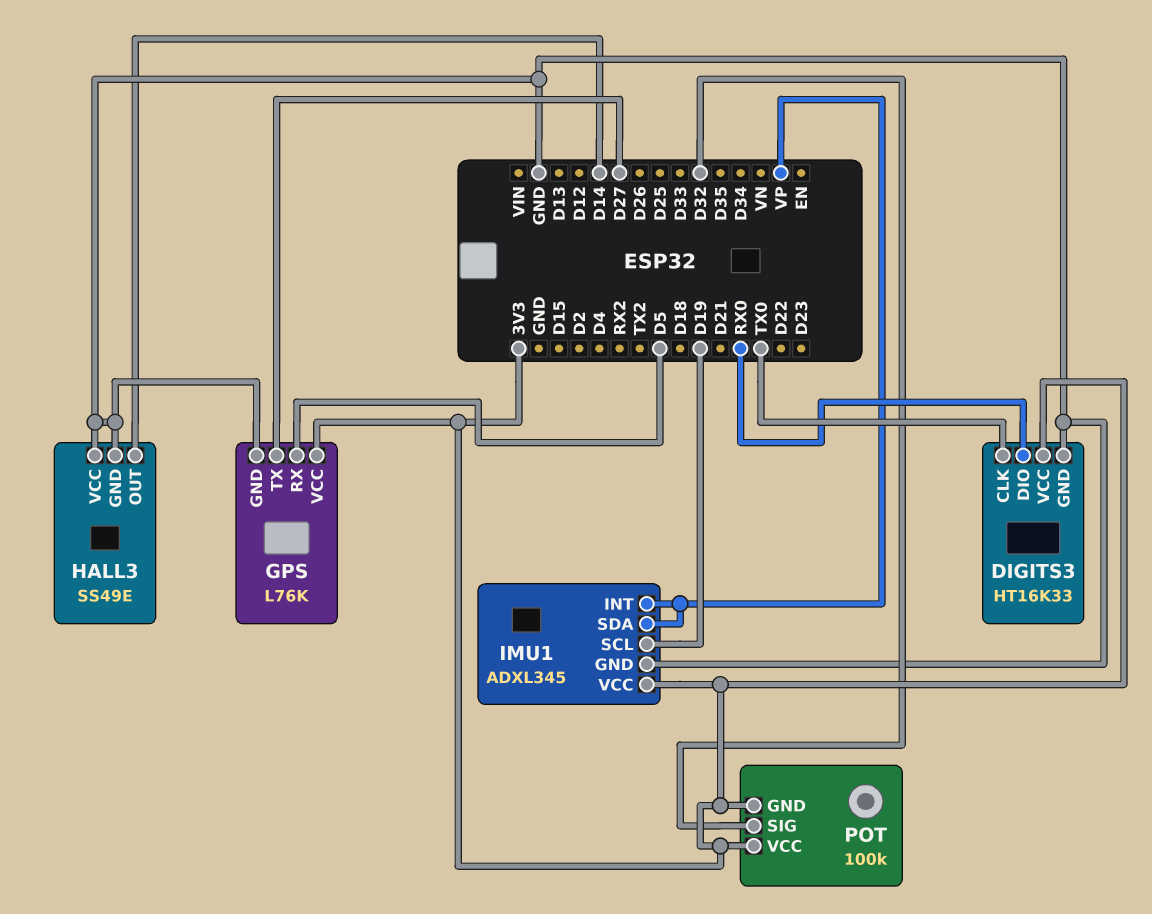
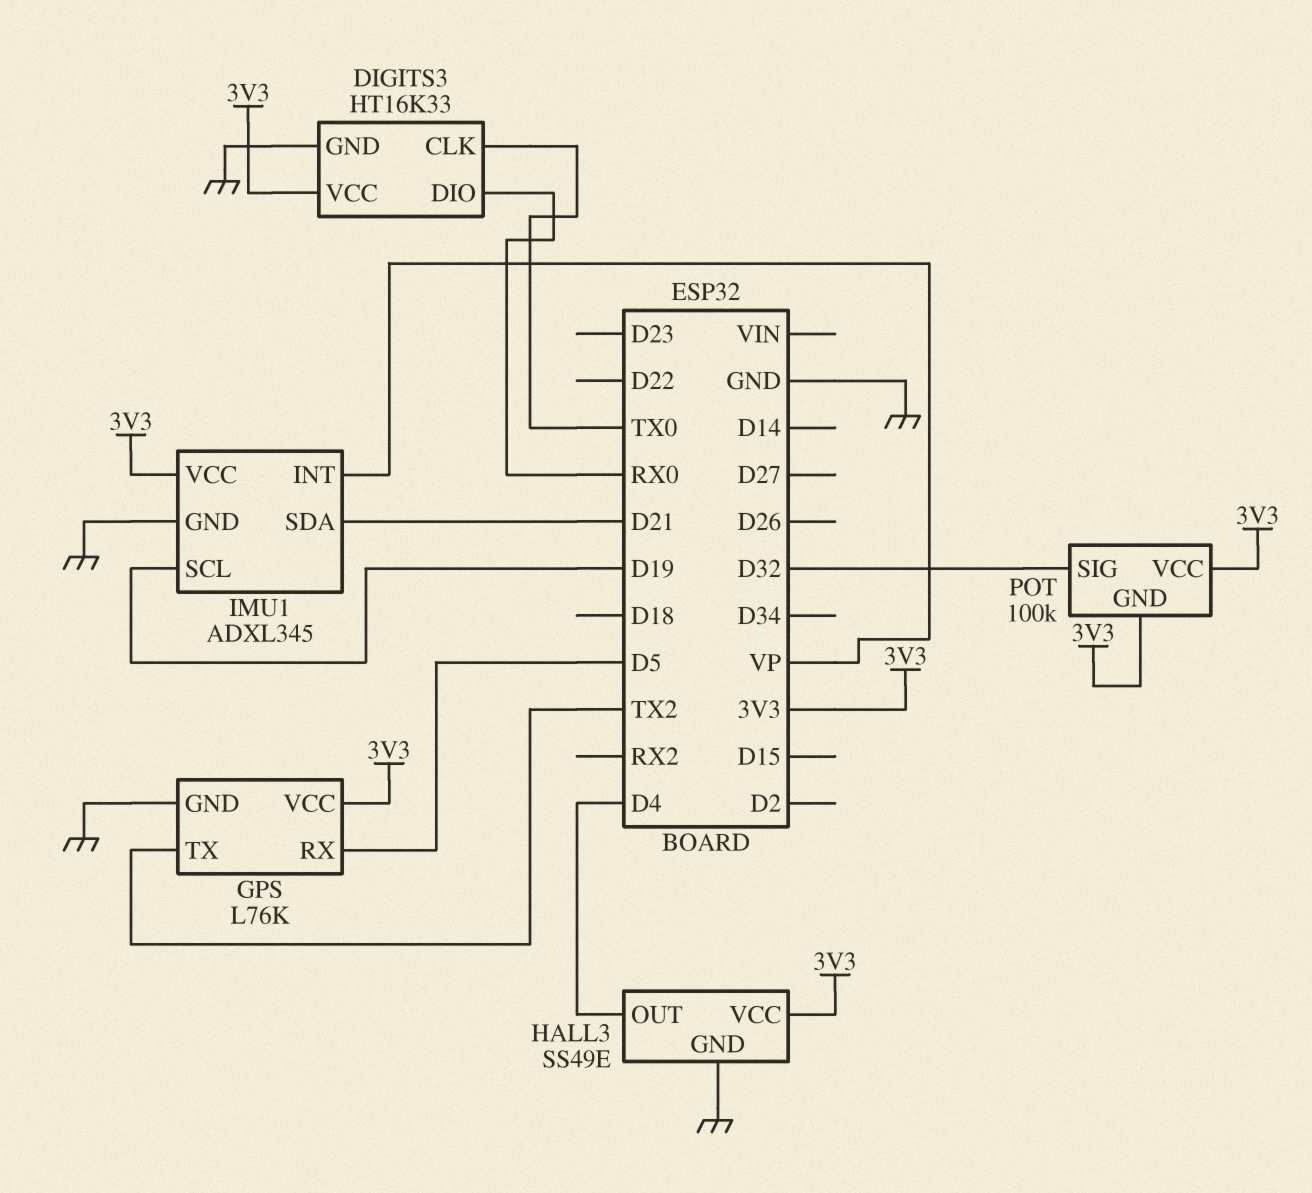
GPS pin TX: D27 -> TX2
HALL3 pin OUT: D14 -> D4
HALL3 pin VCC: GND -> 3V3
IMU1 pin SDA: VP -> D21

